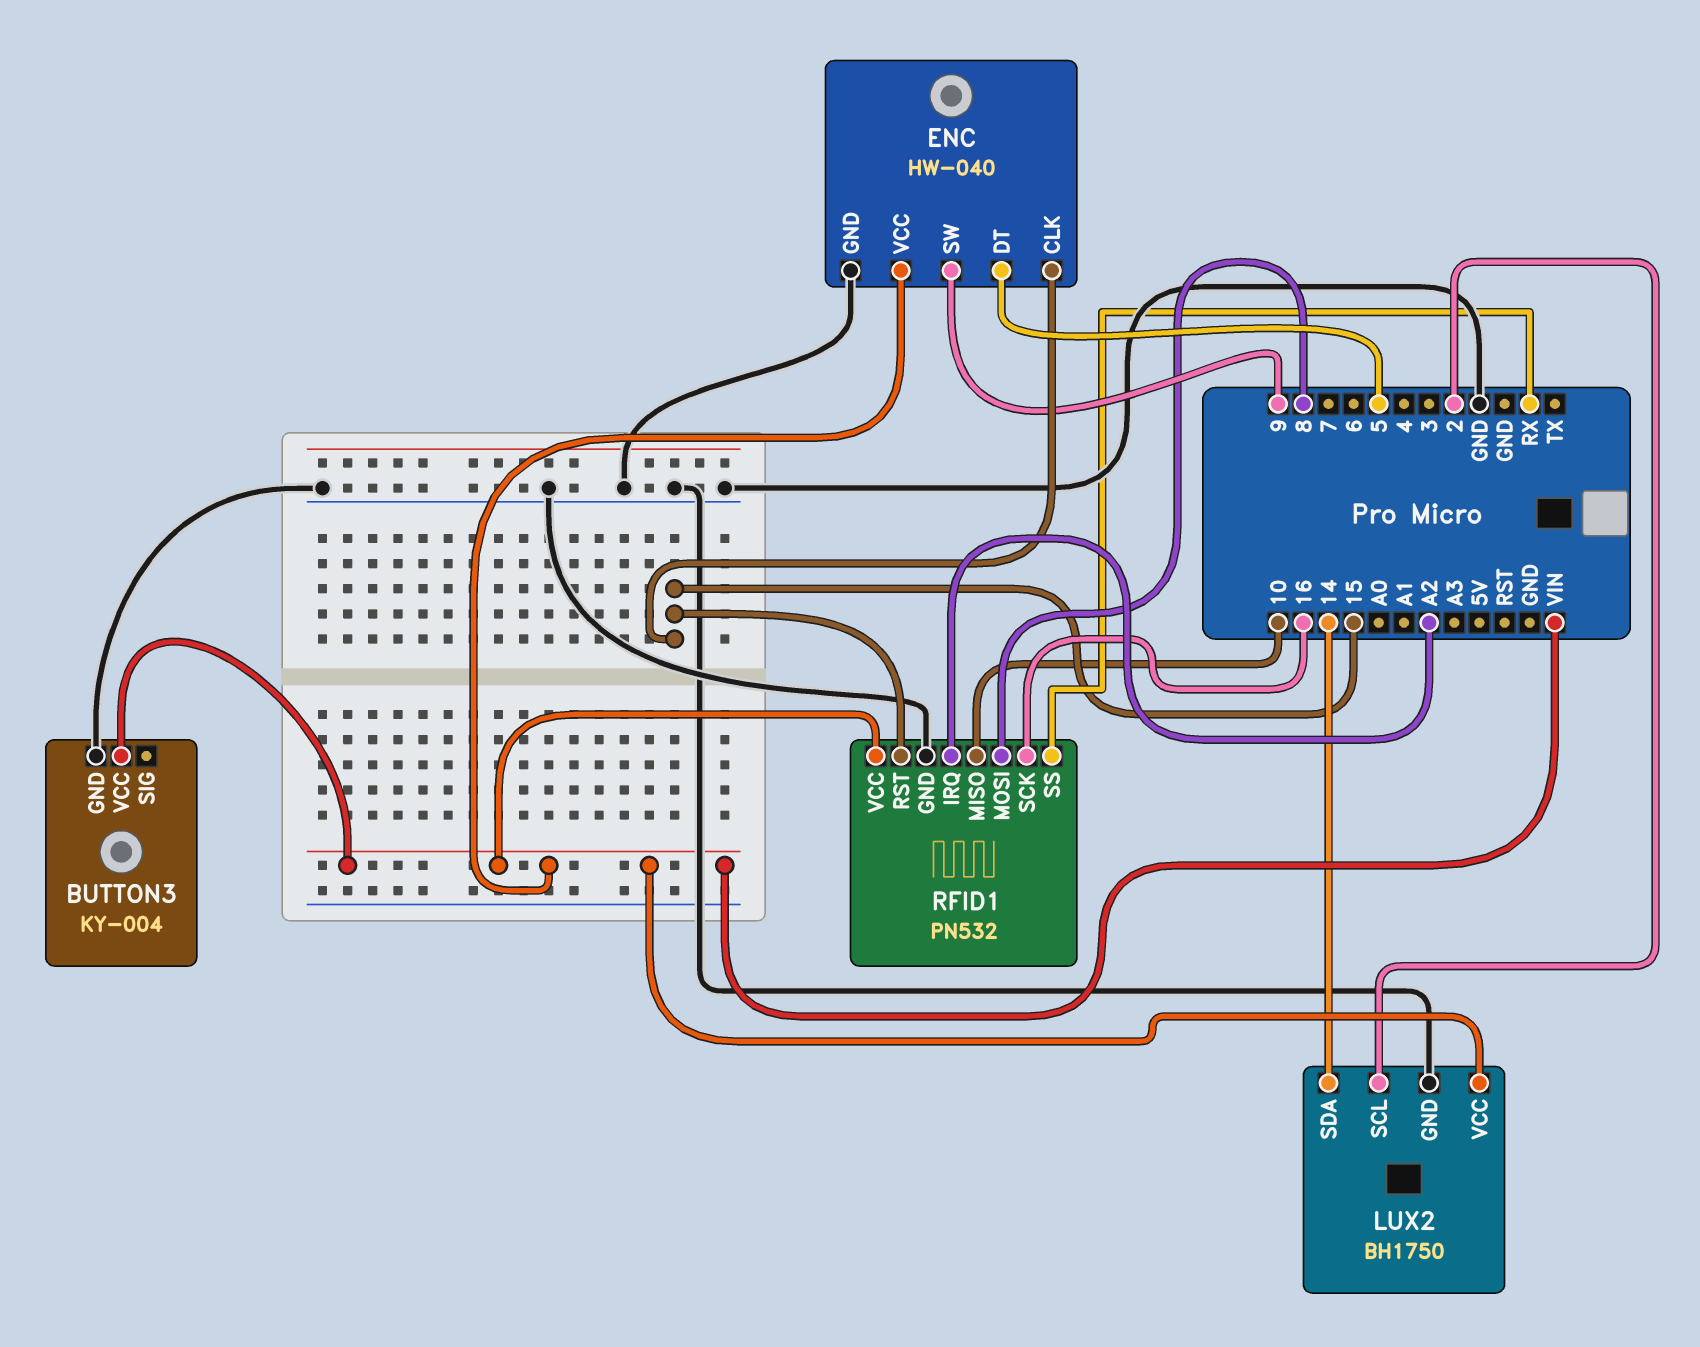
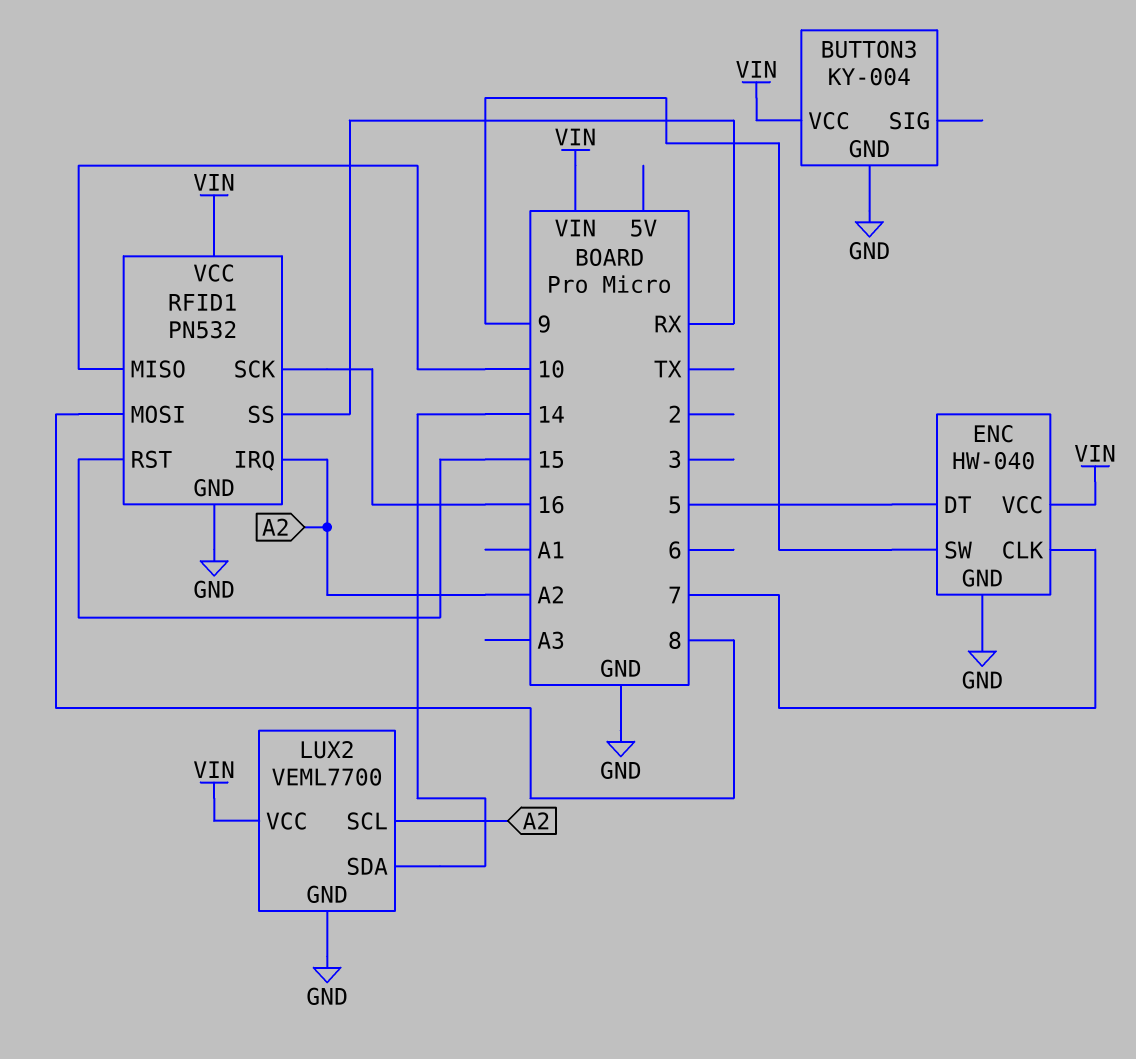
ENC pin CLK: 15 -> 7
LUX2: BH1750 -> VEML7700
LUX2 pin SCL: 2 -> A2

